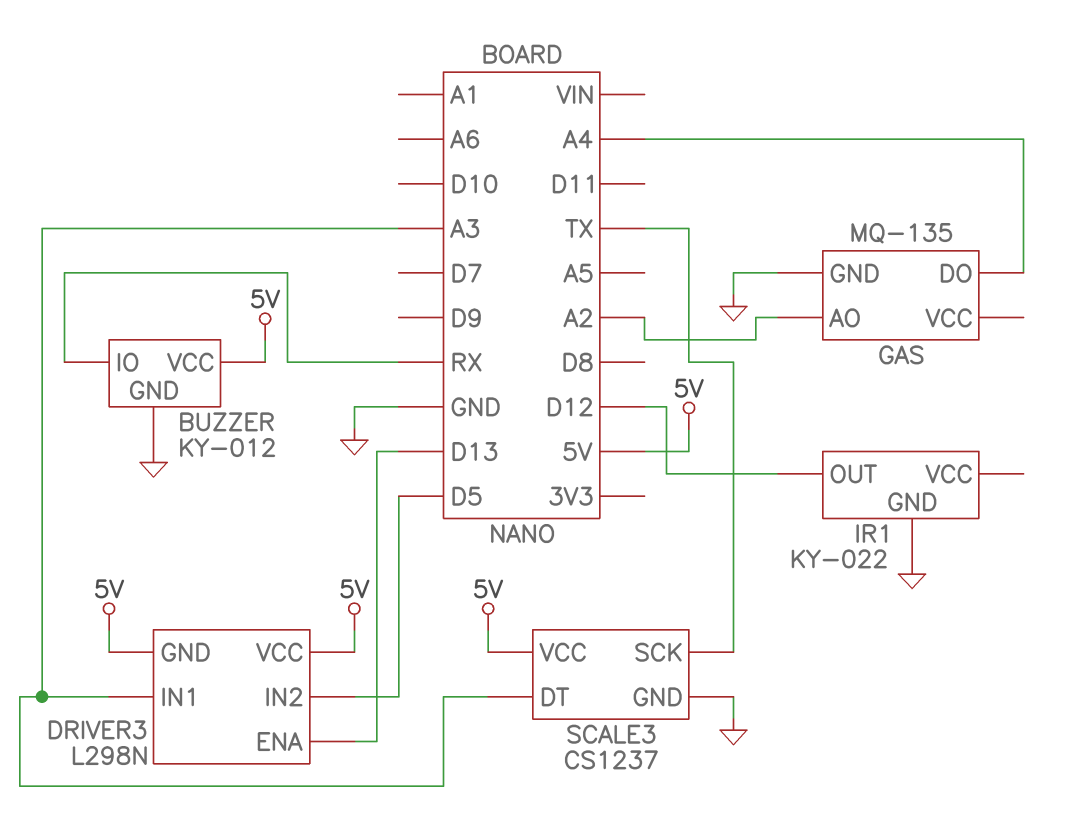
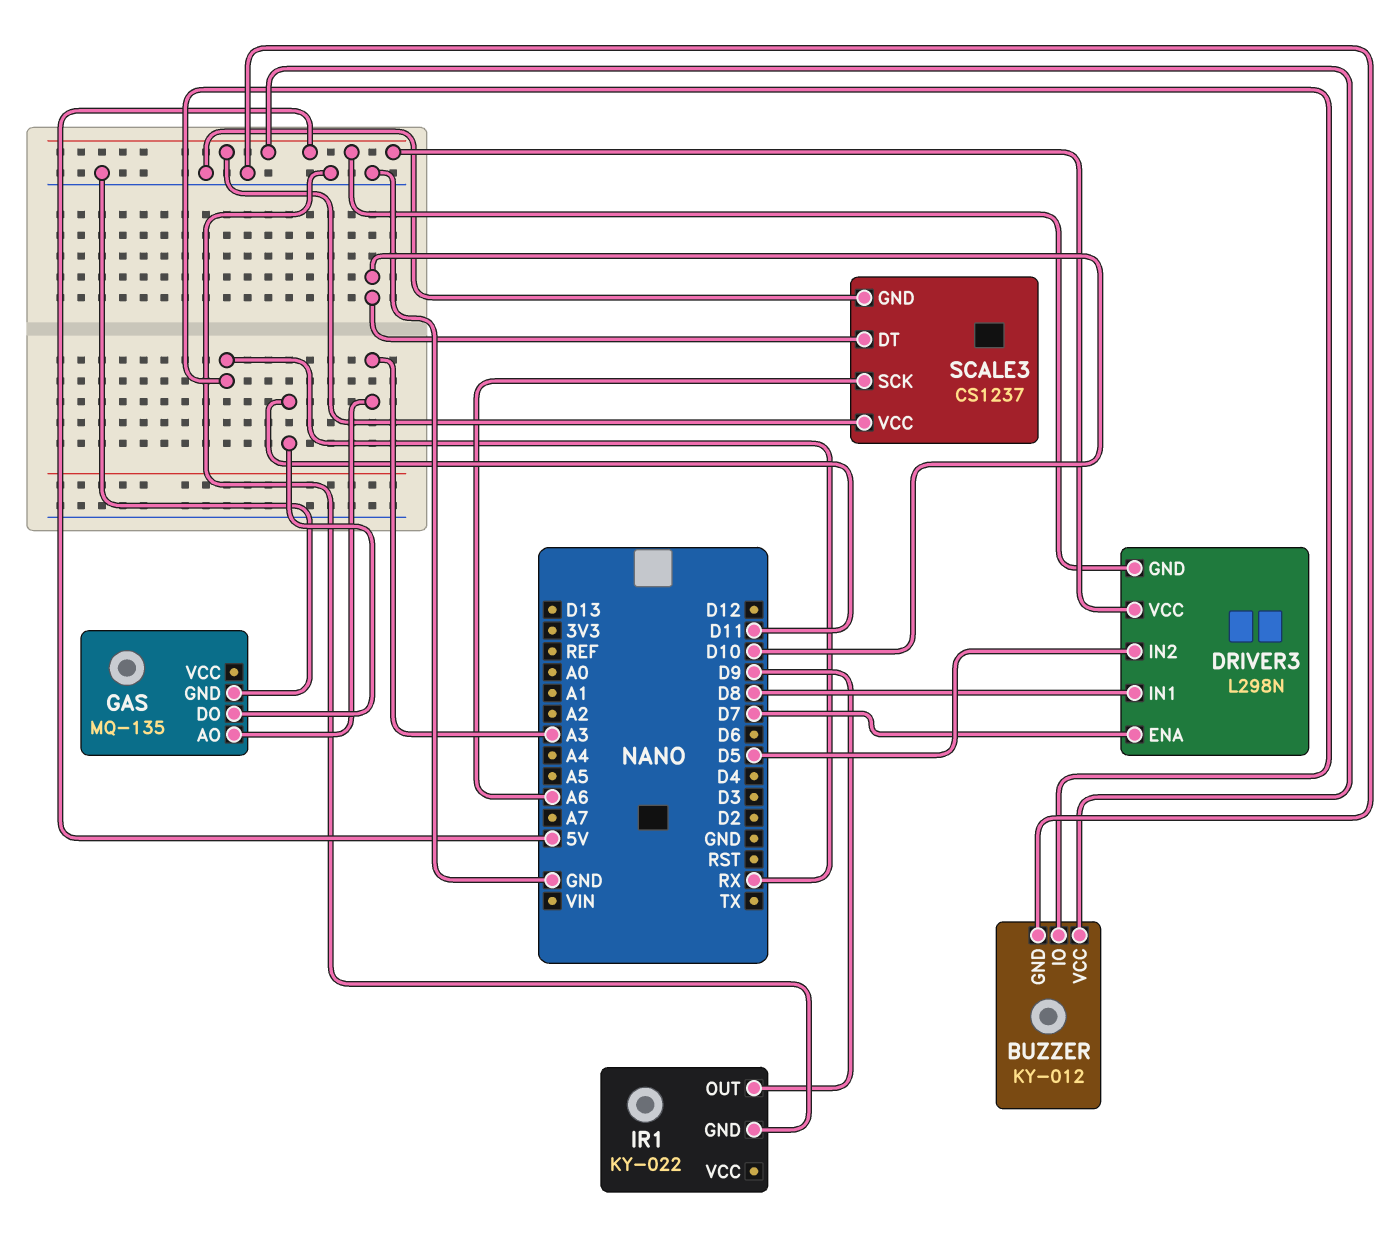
DRIVER3 pin ENA: D13 -> D7
DRIVER3 pin IN1: A3 -> D8
GAS pin AO: A2 -> A3
GAS pin DO: A4 -> D11
IR1 pin OUT: D12 -> D9
SCALE3 pin DT: A3 -> D10
SCALE3 pin SCK: TX -> A6

